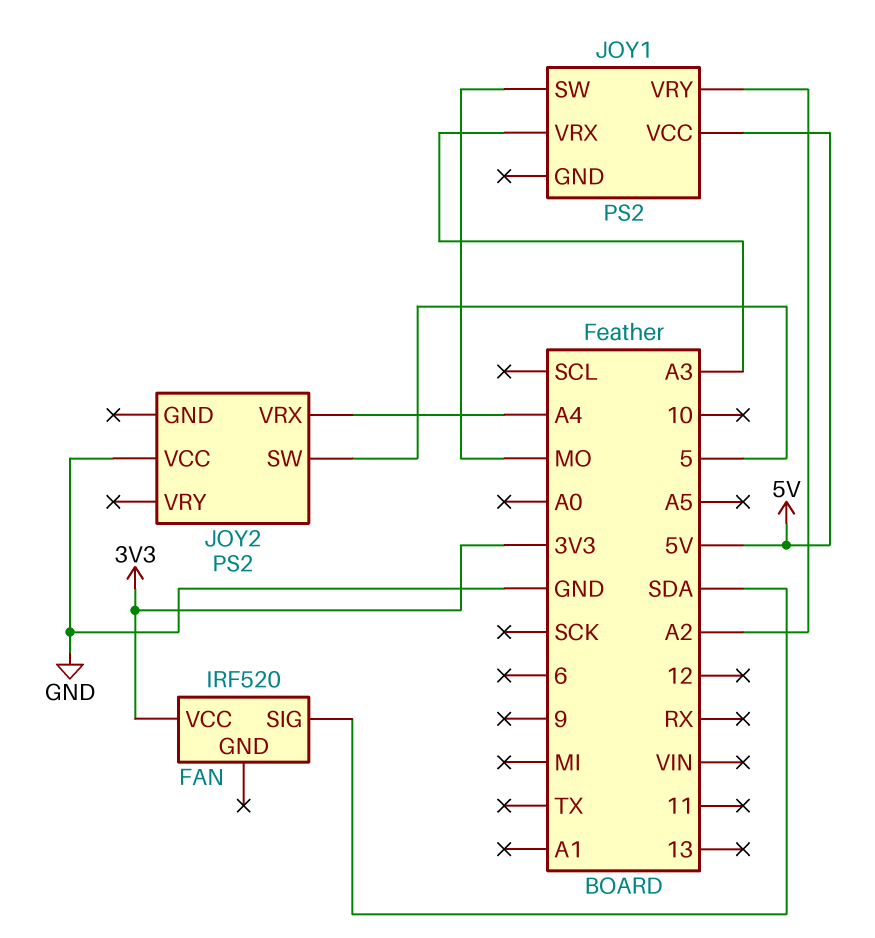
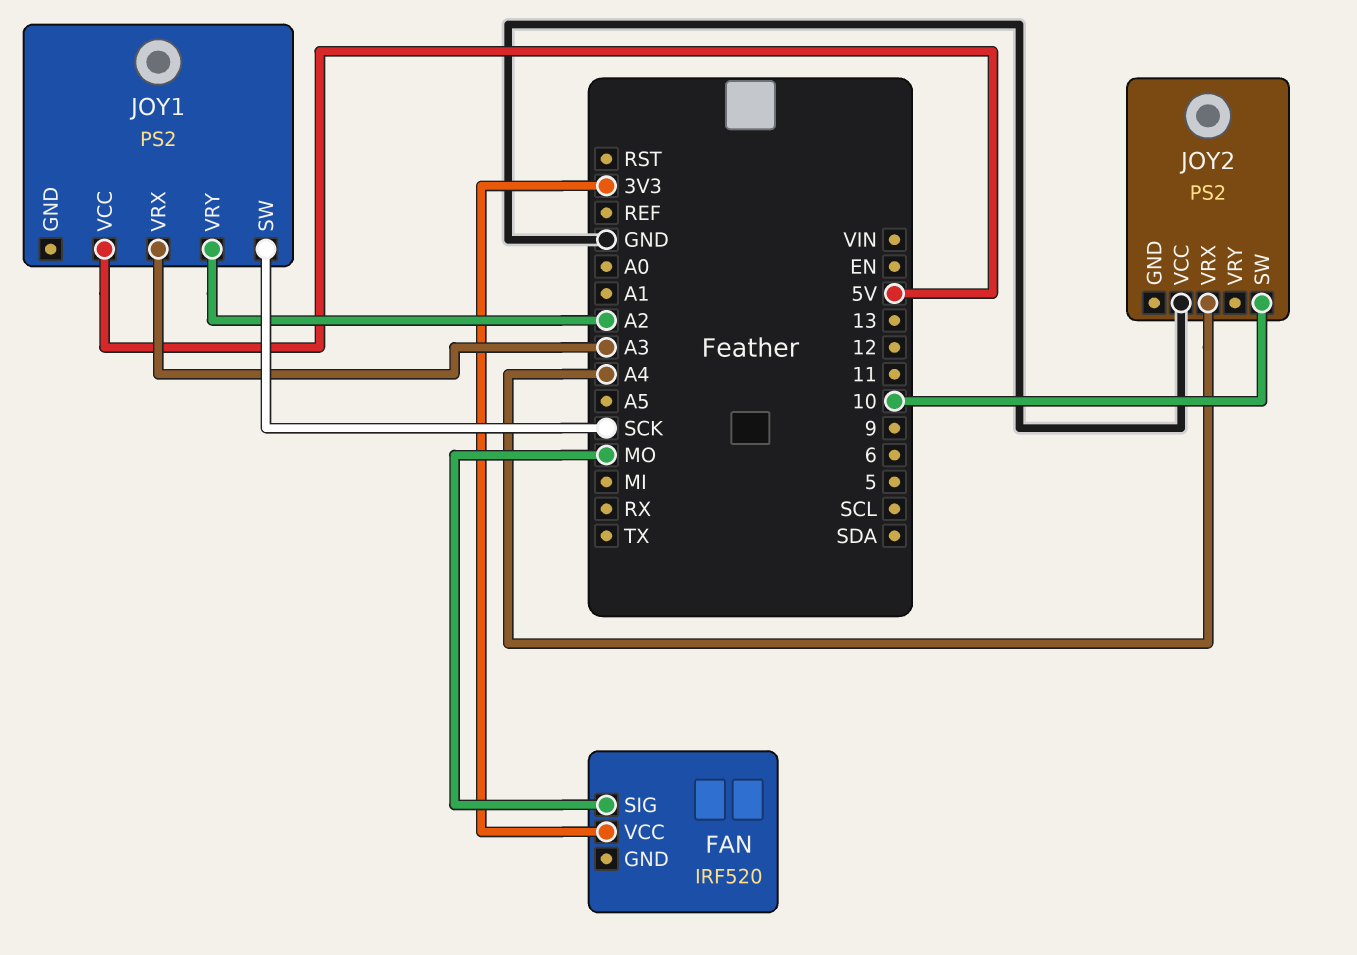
FAN pin SIG: SDA -> MO
JOY1 pin SW: MO -> SCK
JOY2 pin SW: 5 -> 10

